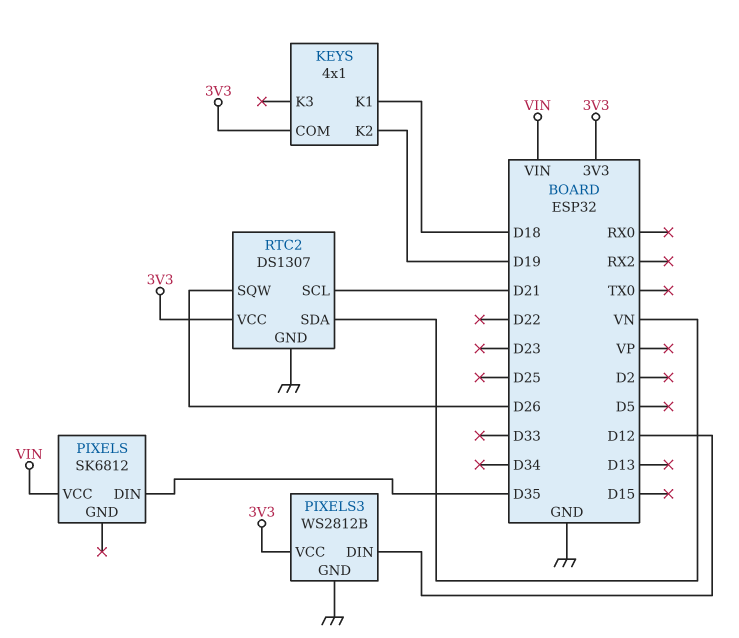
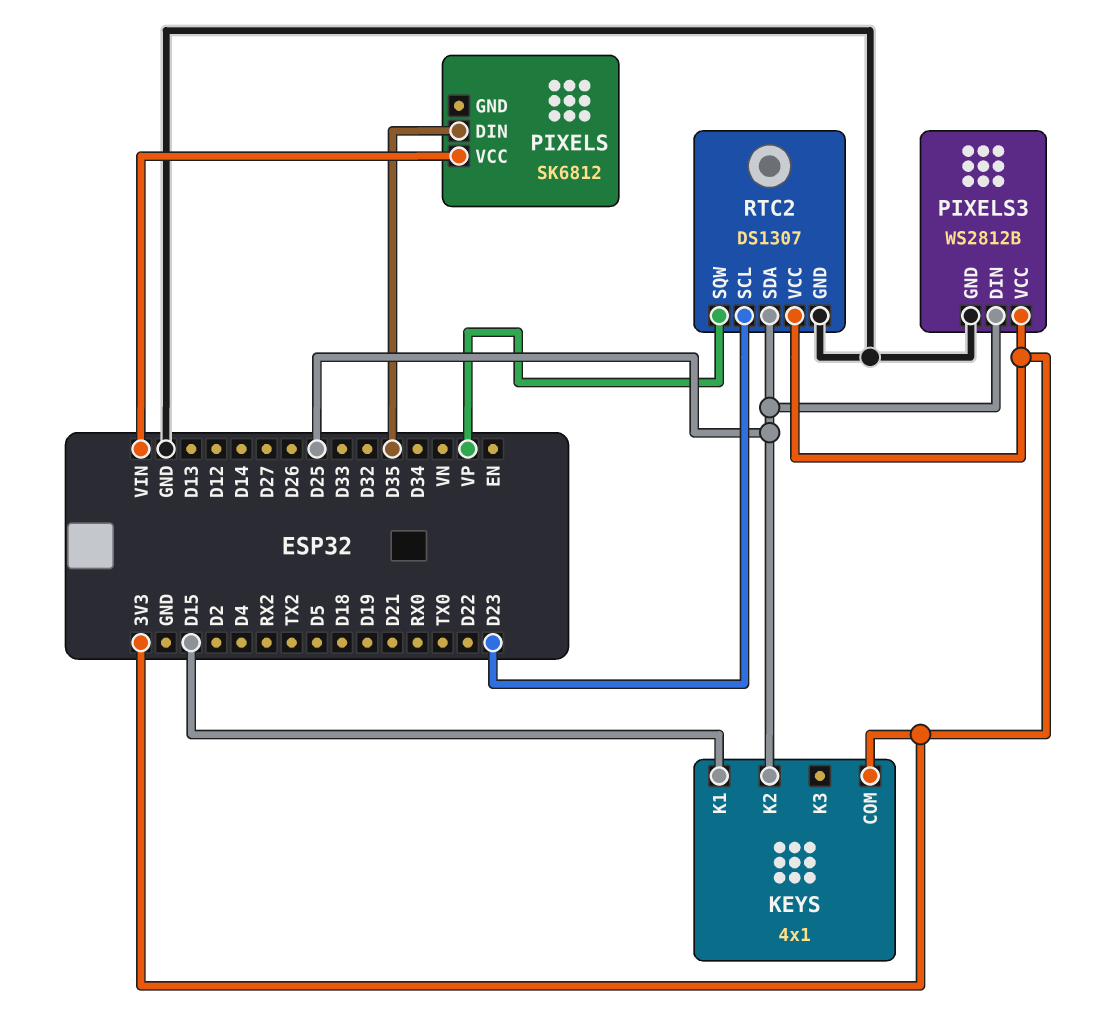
KEYS pin K1: D18 -> D15
KEYS pin K2: D19 -> D25
PIXELS3 pin DIN: D12 -> D25
RTC2 pin SCL: D21 -> D23
RTC2 pin SDA: VN -> D25
RTC2 pin SQW: D26 -> VP

